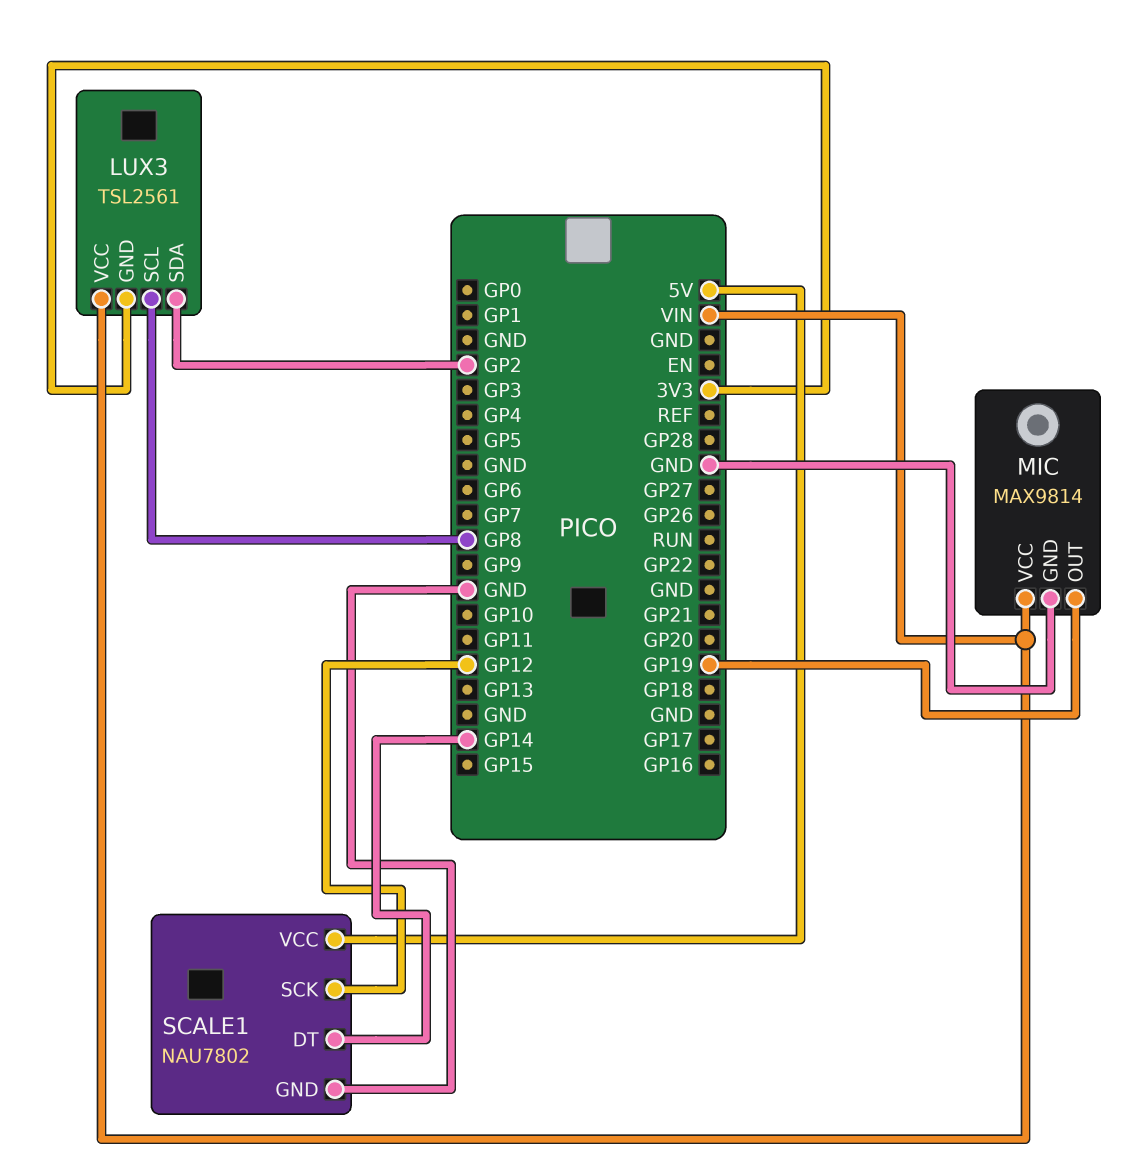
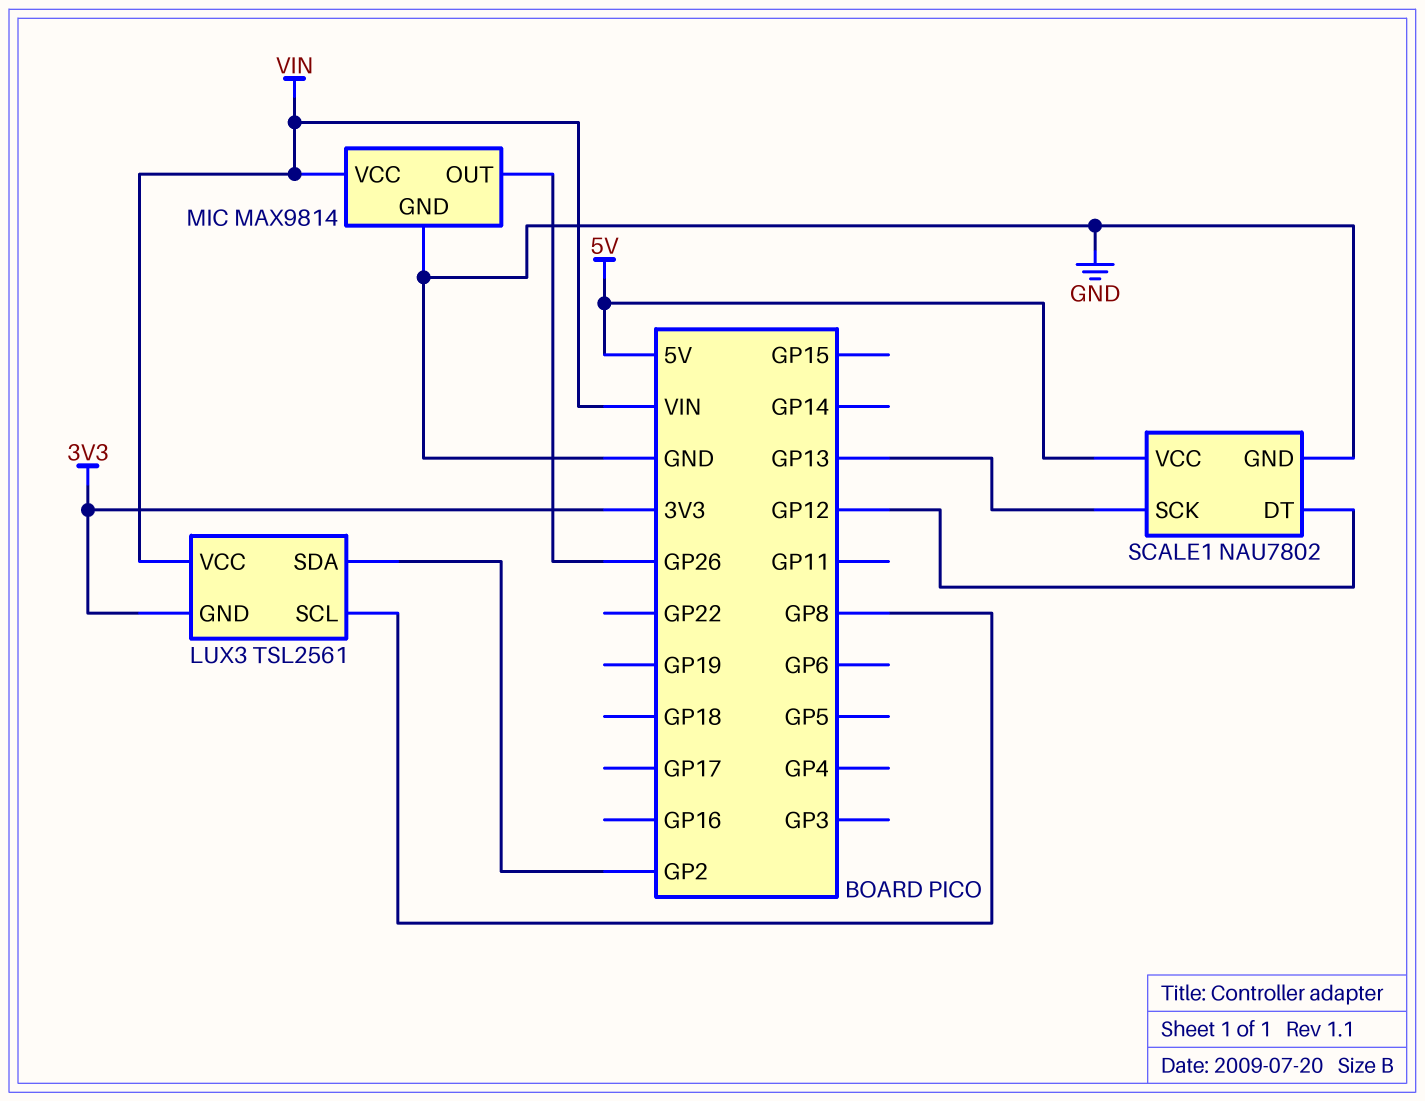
MIC pin OUT: GP19 -> GP26
SCALE1 pin DT: GP14 -> GP12
SCALE1 pin SCK: GP12 -> GP13

